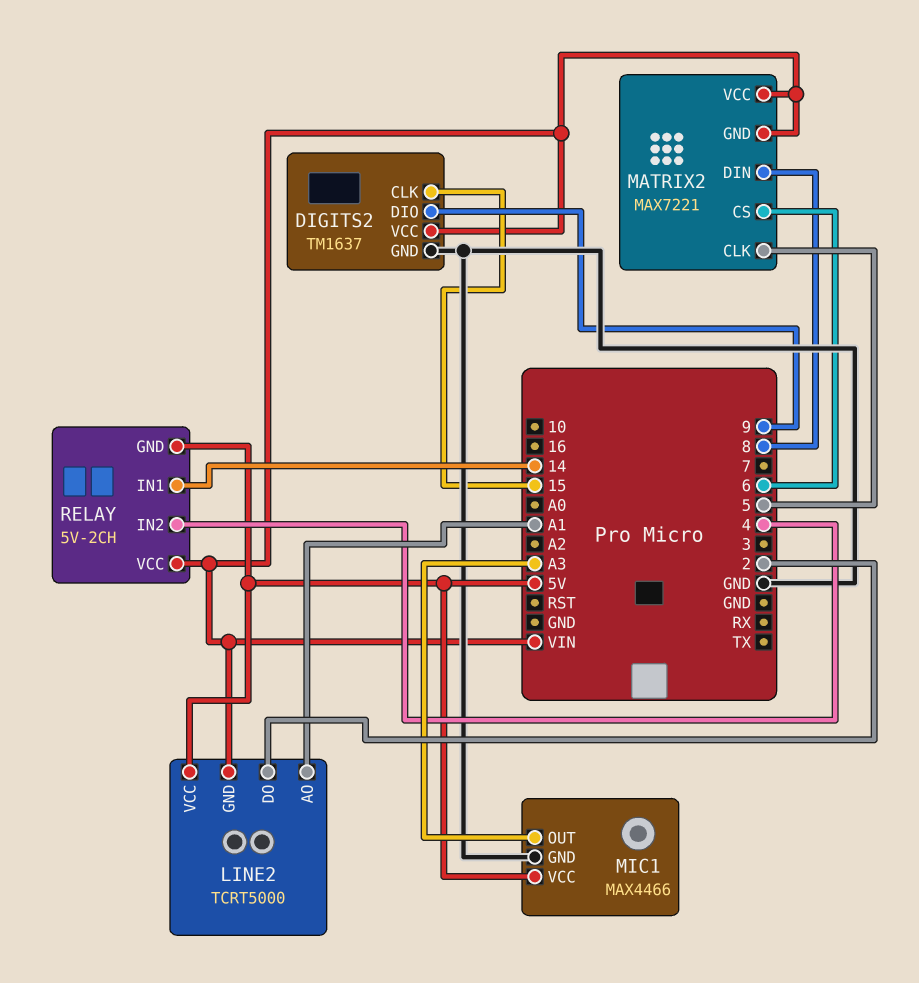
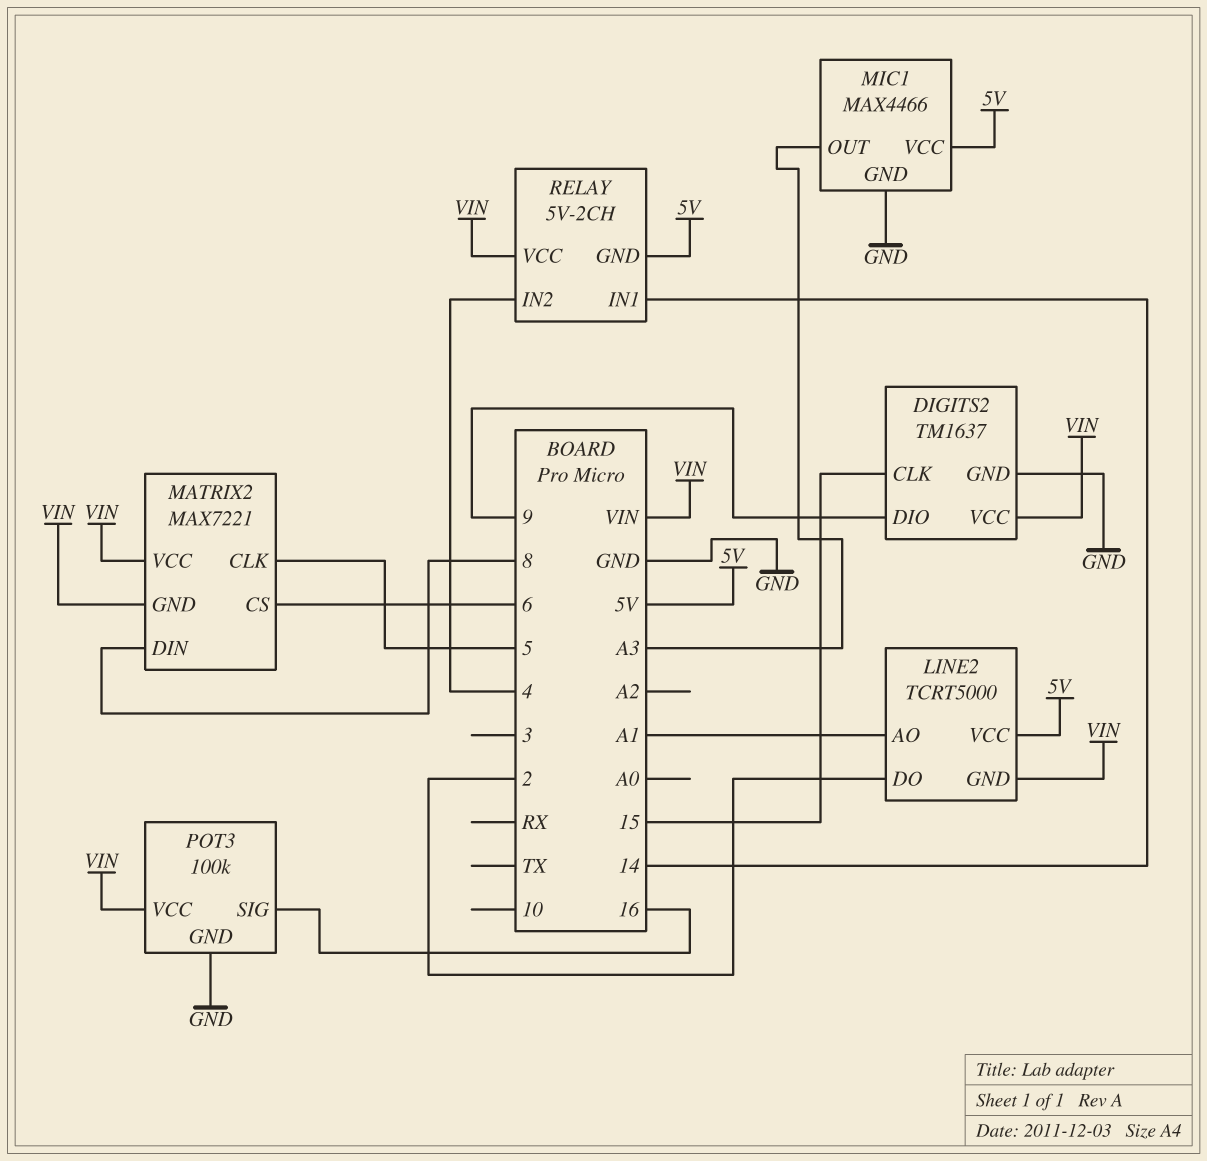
POT3: none -> 100k
POT3 pin GND: none -> GND
POT3 pin SIG: none -> 16
POT3 pin VCC: none -> VIN

